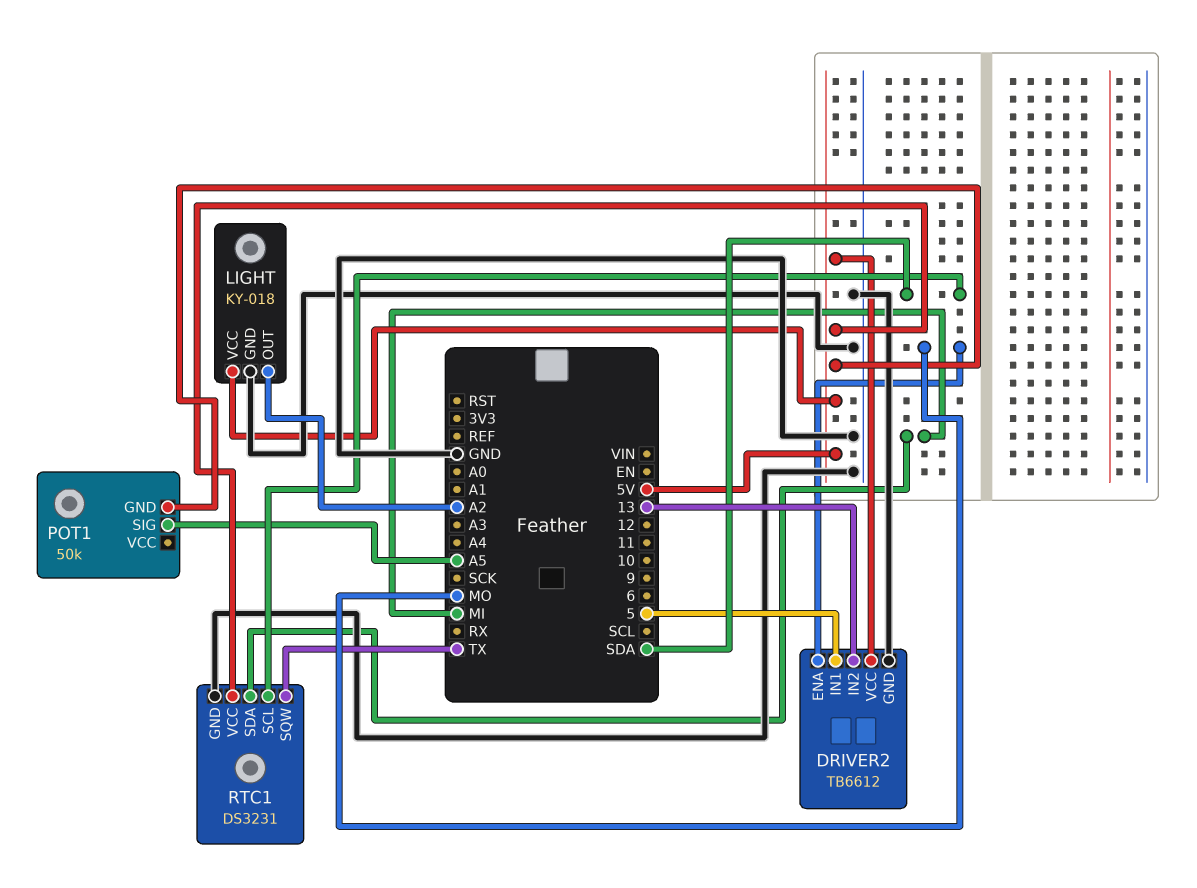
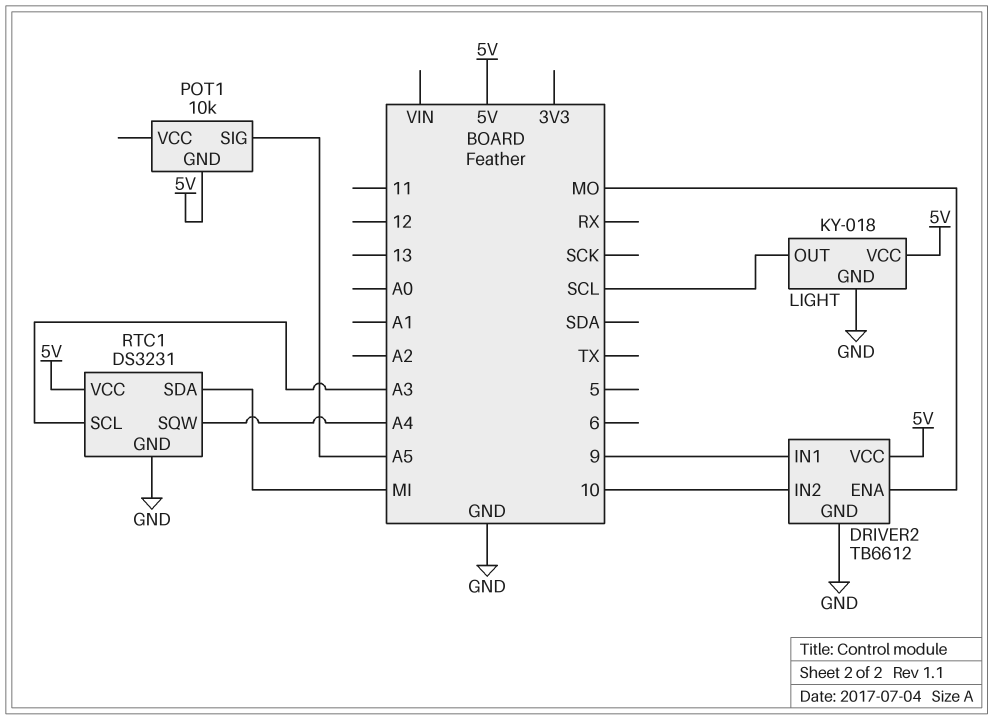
DRIVER2 pin IN1: 5 -> 9
DRIVER2 pin IN2: 13 -> 10
LIGHT pin OUT: A2 -> SCL
POT1: 50k -> 10k
RTC1 pin SCL: SDA -> A3
RTC1 pin SQW: TX -> A4

